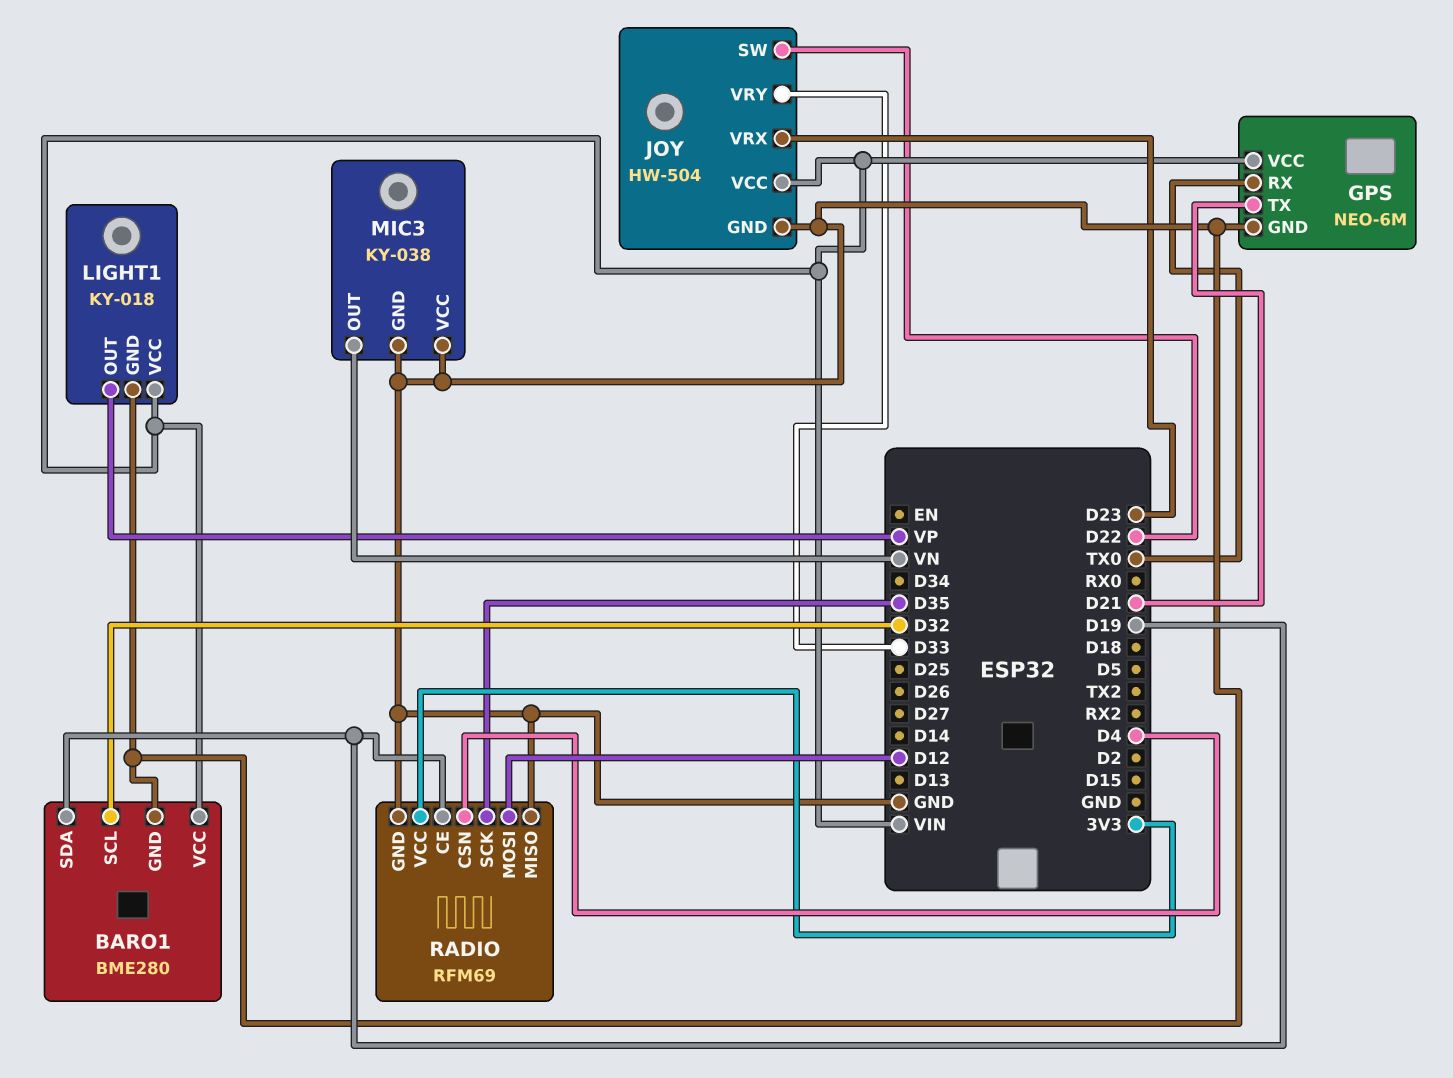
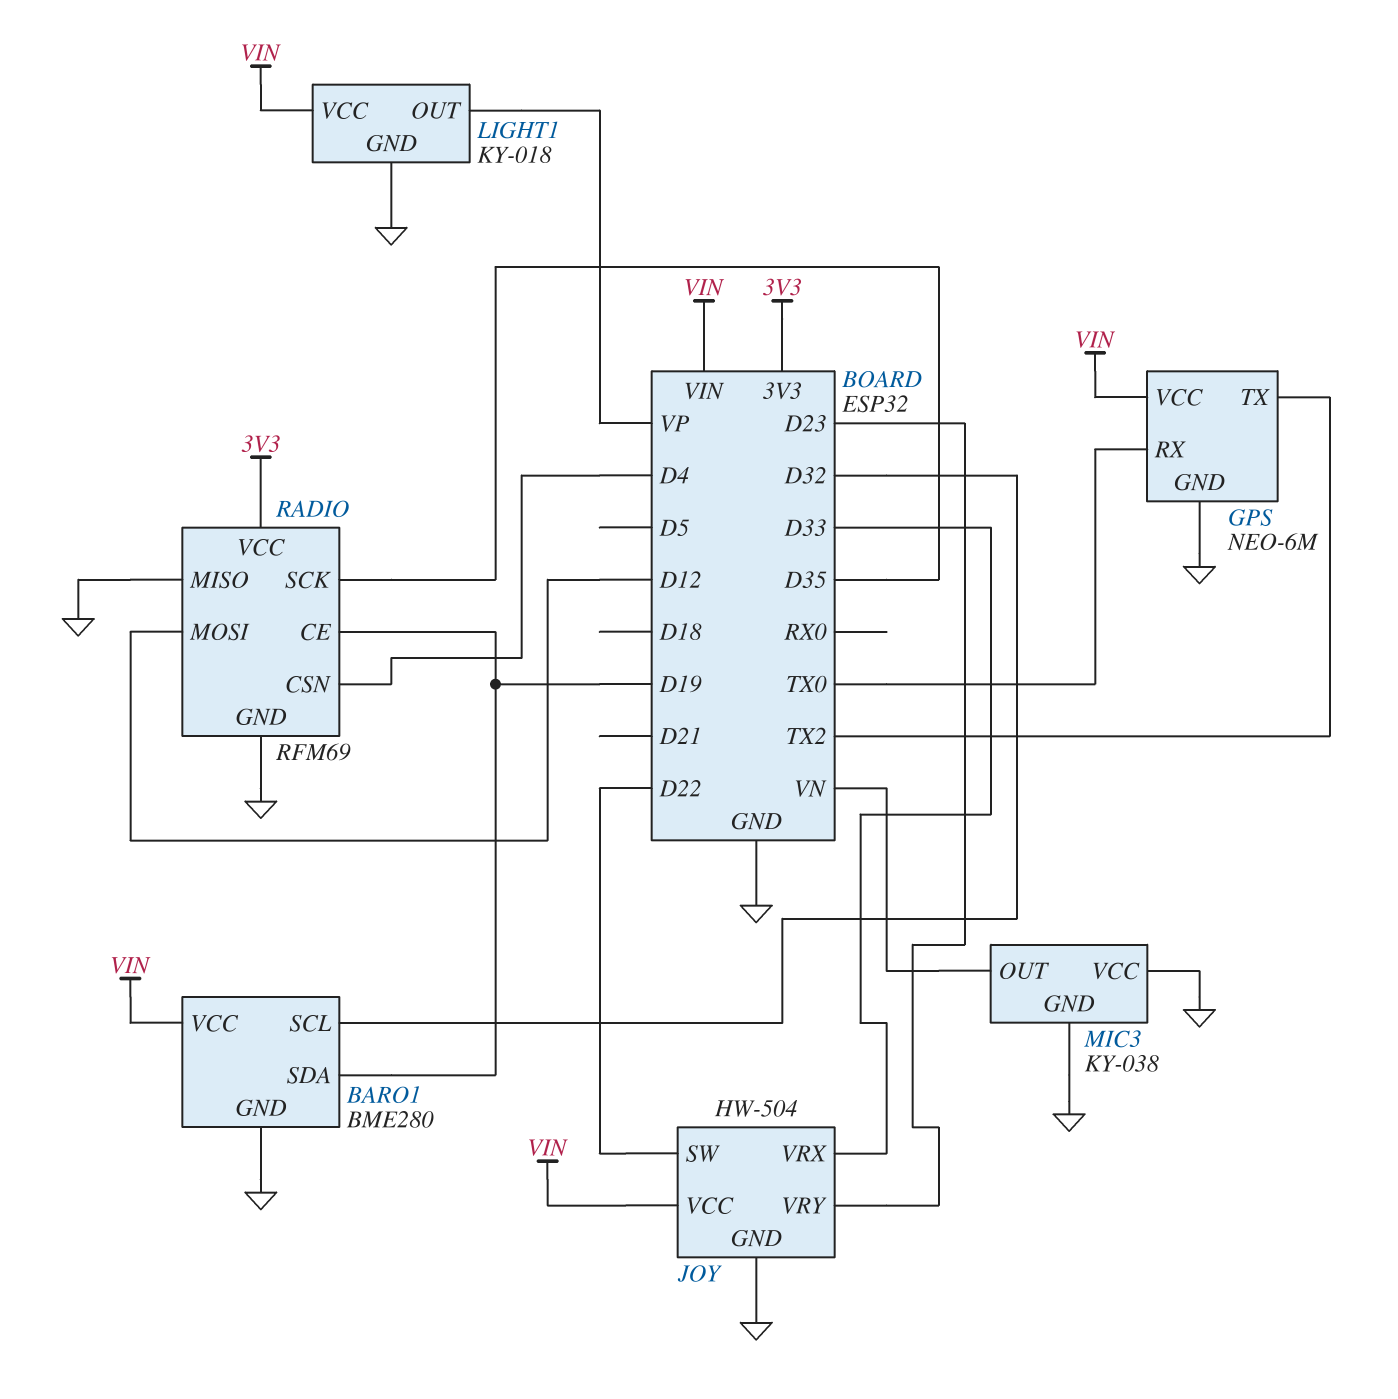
GPS pin TX: D21 -> TX2
JOY pin VRX: D23 -> D33
JOY pin VRY: D33 -> D23

